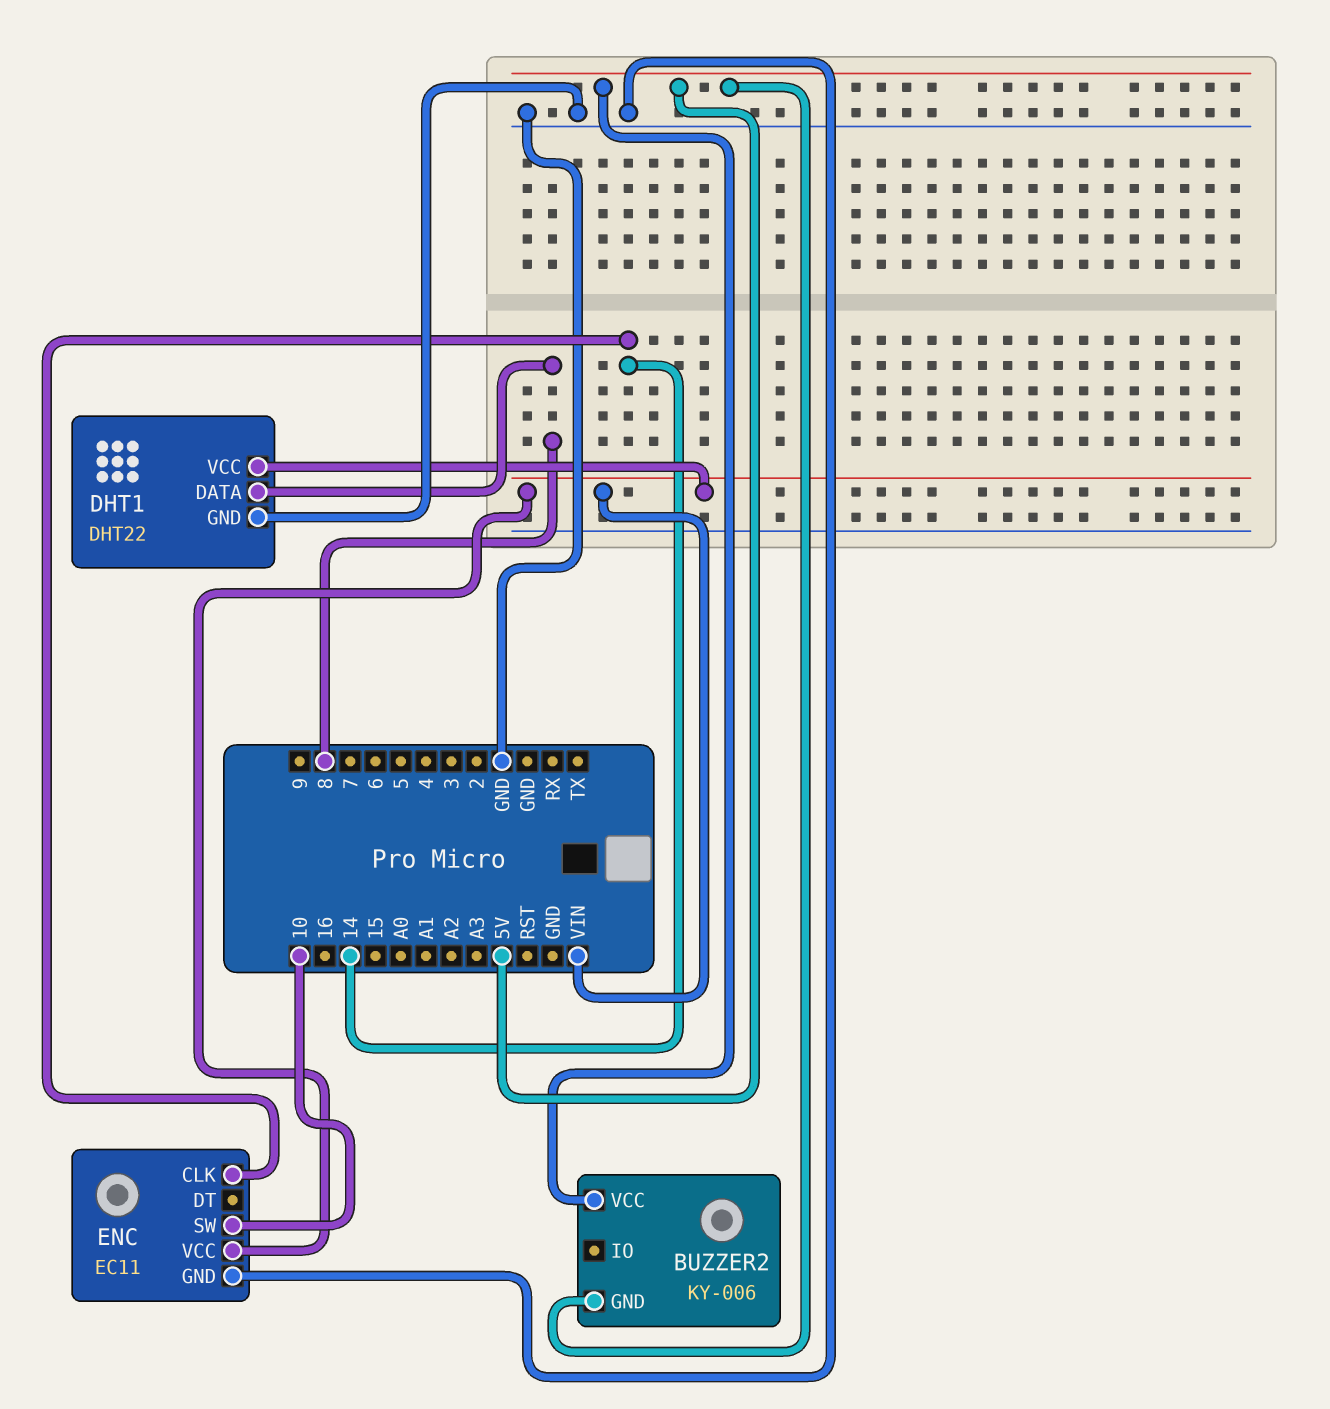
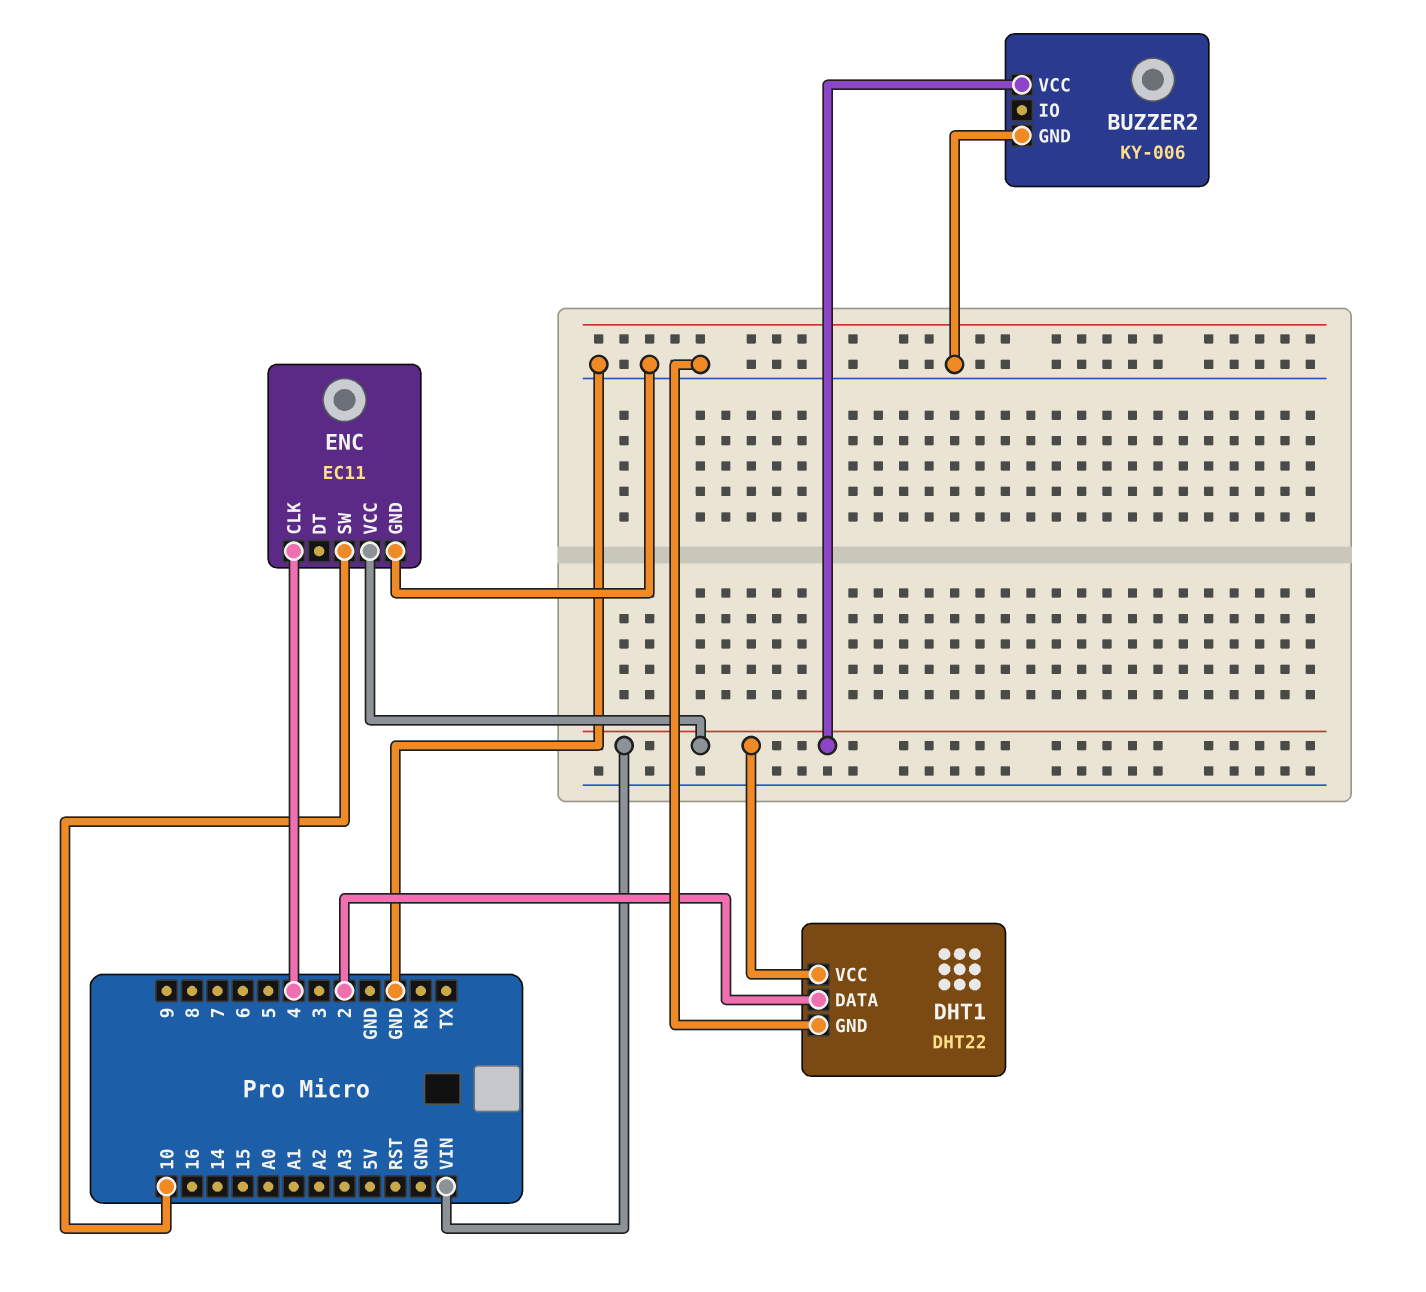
BUZZER2 pin GND: 5V -> GND
BUZZER2 pin VCC: 5V -> VIN
DHT1 pin DATA: 8 -> 2
ENC pin CLK: 14 -> 4

